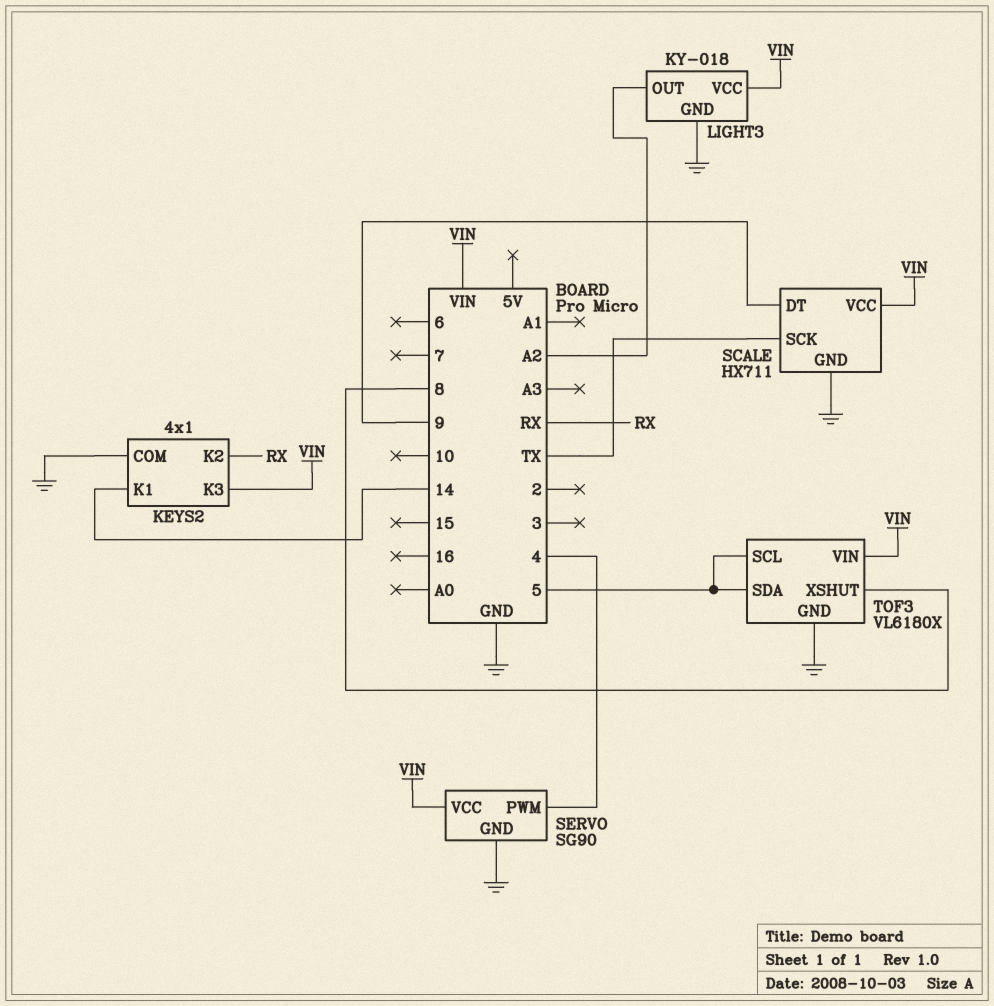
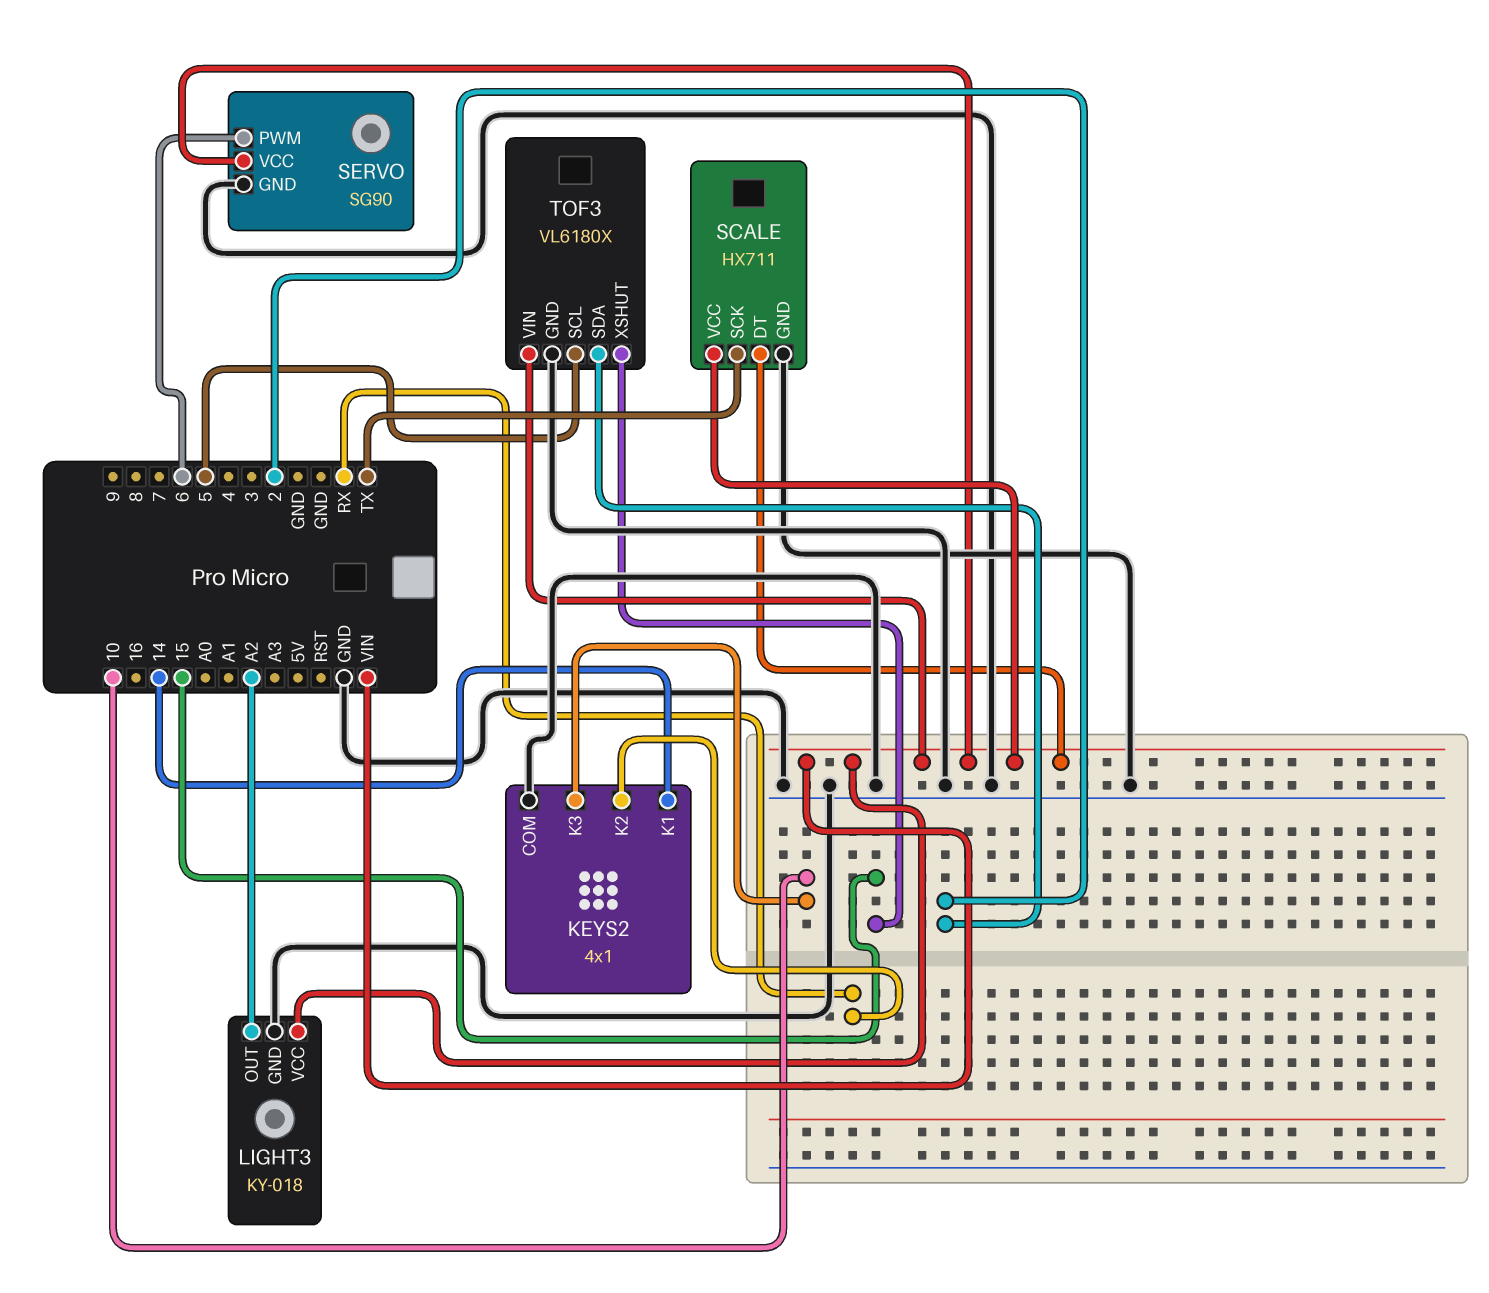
KEYS2 pin K3: VIN -> 10
SCALE pin DT: 9 -> VIN
SERVO pin PWM: 4 -> 6
TOF3 pin SDA: 5 -> 2
TOF3 pin XSHUT: 8 -> 15

